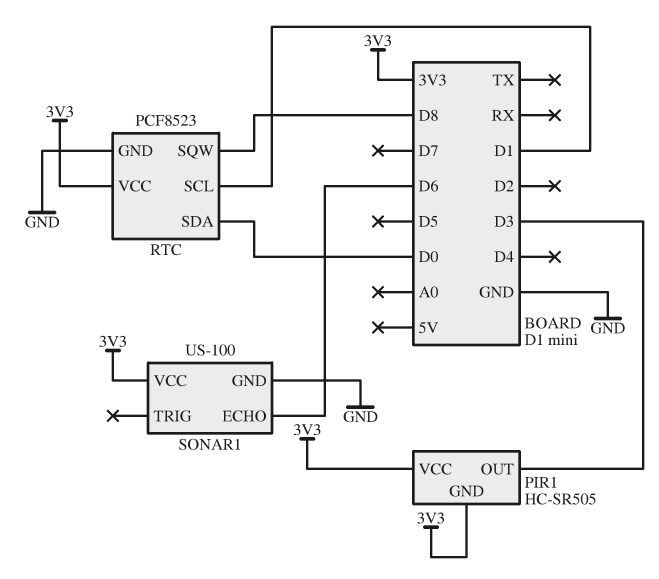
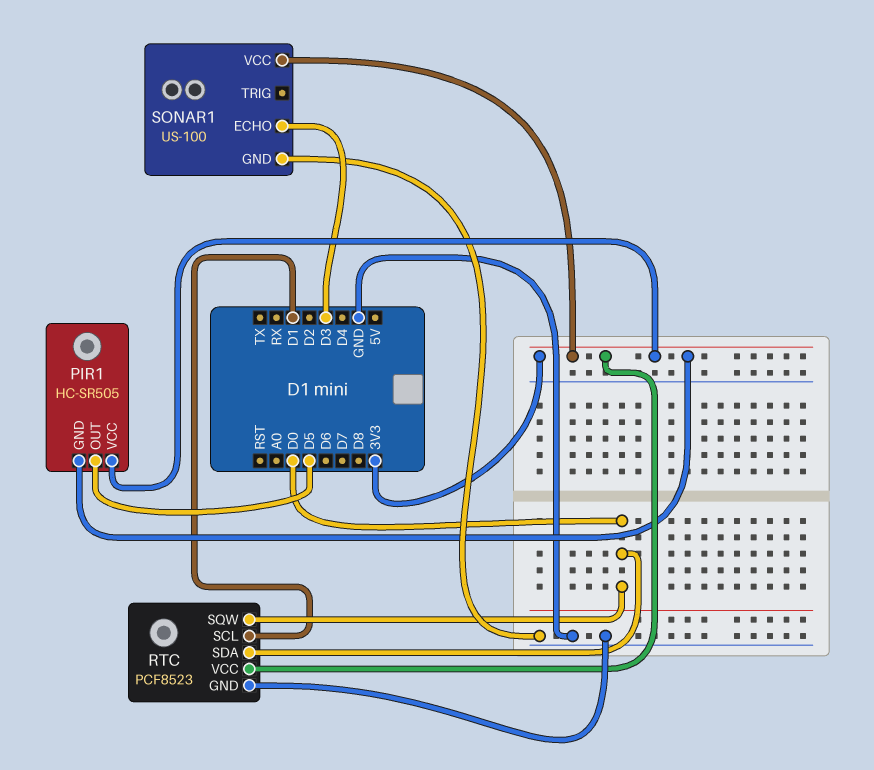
PIR1 pin OUT: D3 -> D5
RTC pin SQW: D8 -> D0
SONAR1 pin ECHO: D6 -> D3

